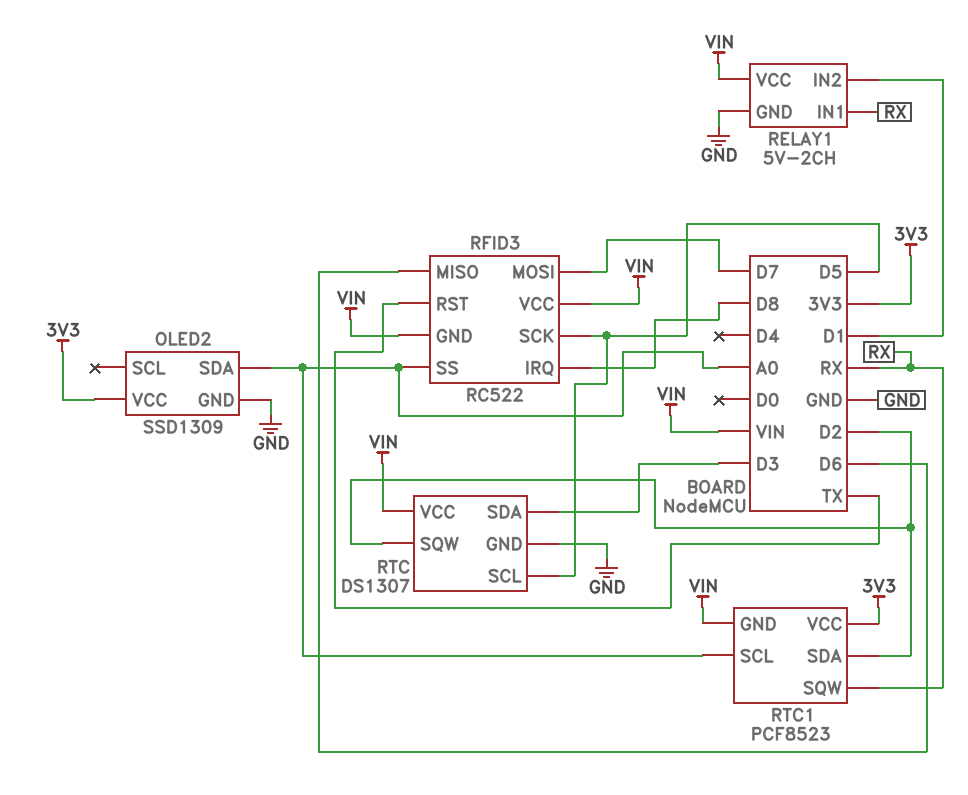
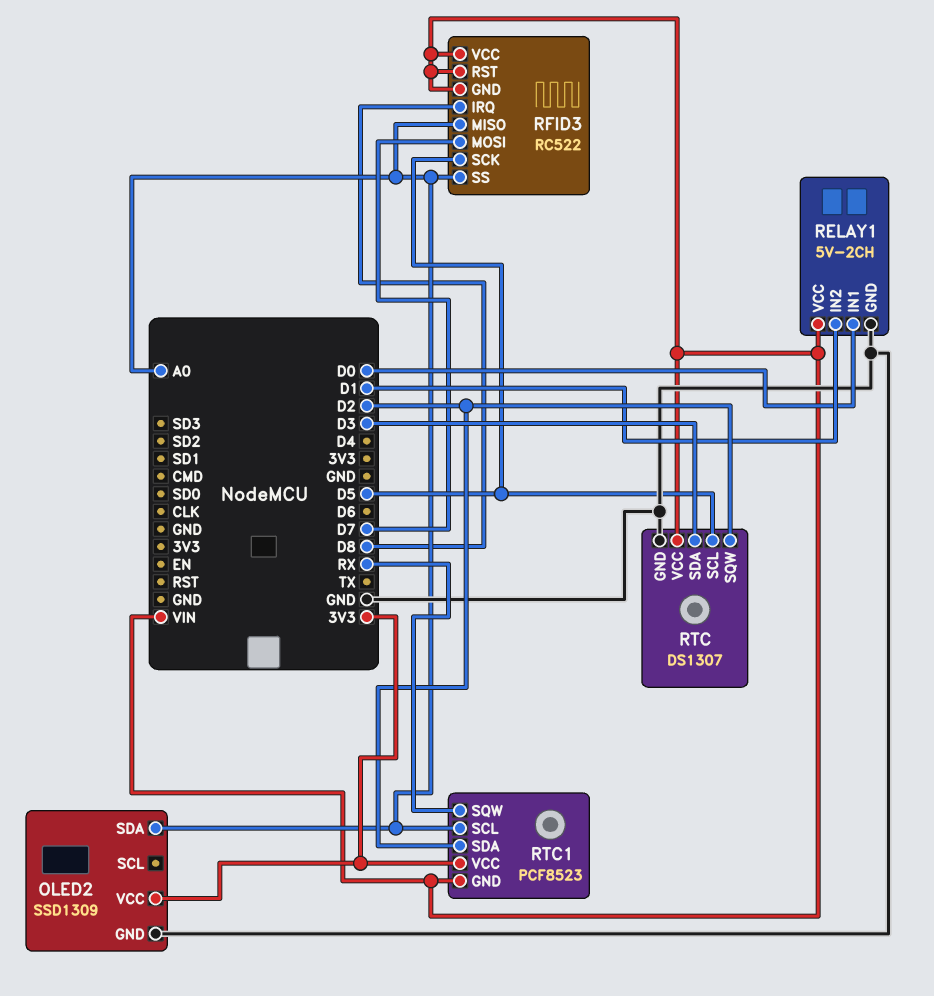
RELAY1 pin IN1: RX -> D0
RFID3 pin MISO: D6 -> A0
RFID3 pin RST: TX -> VIN

